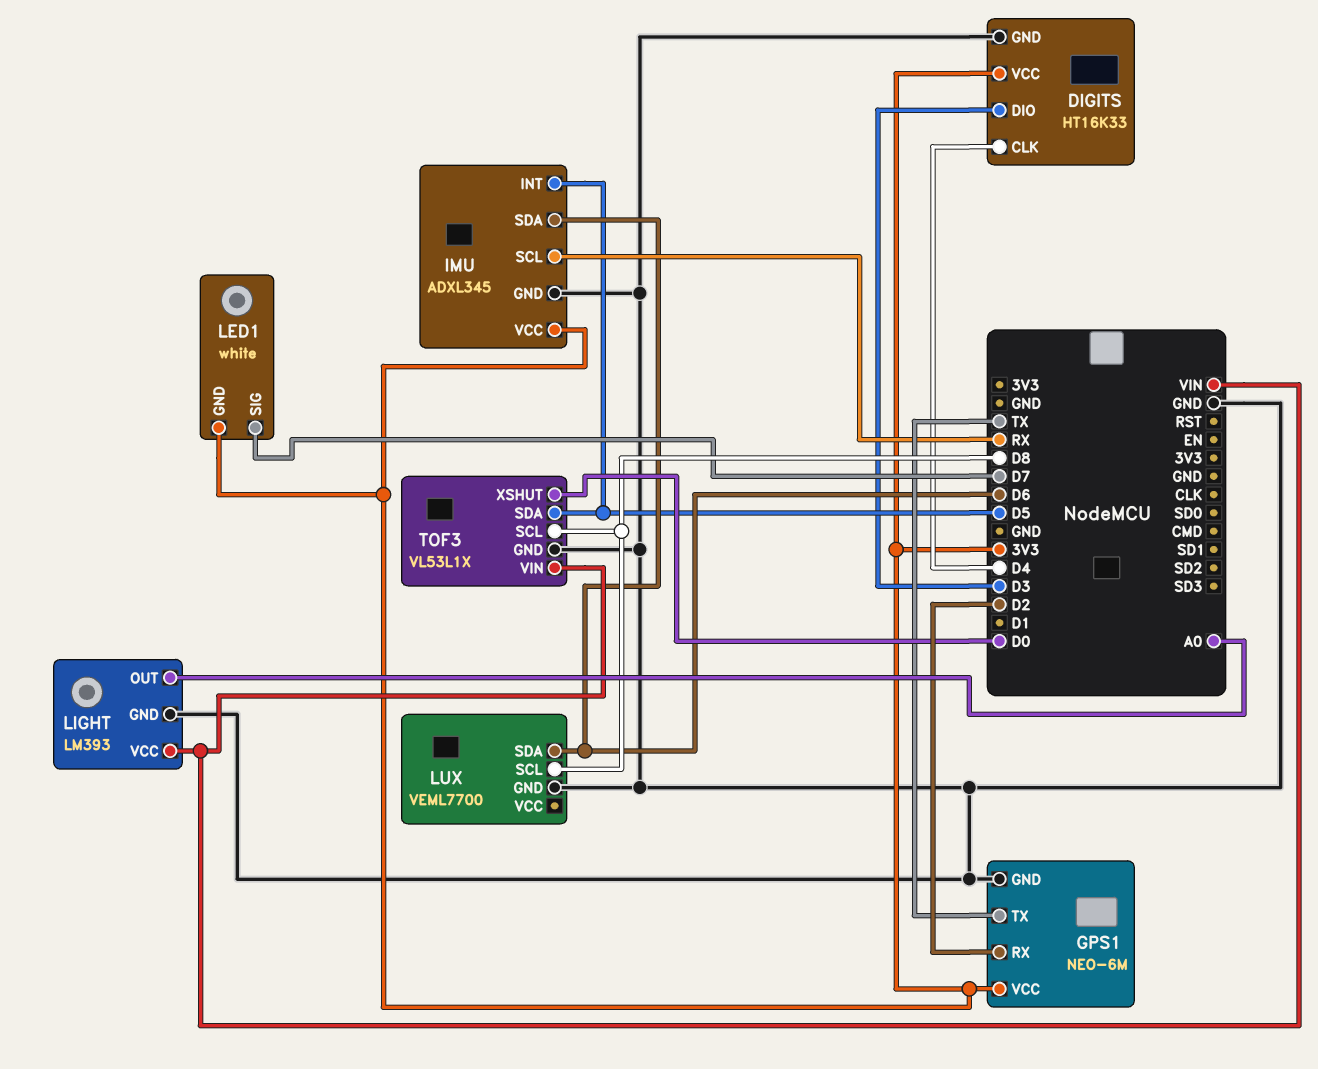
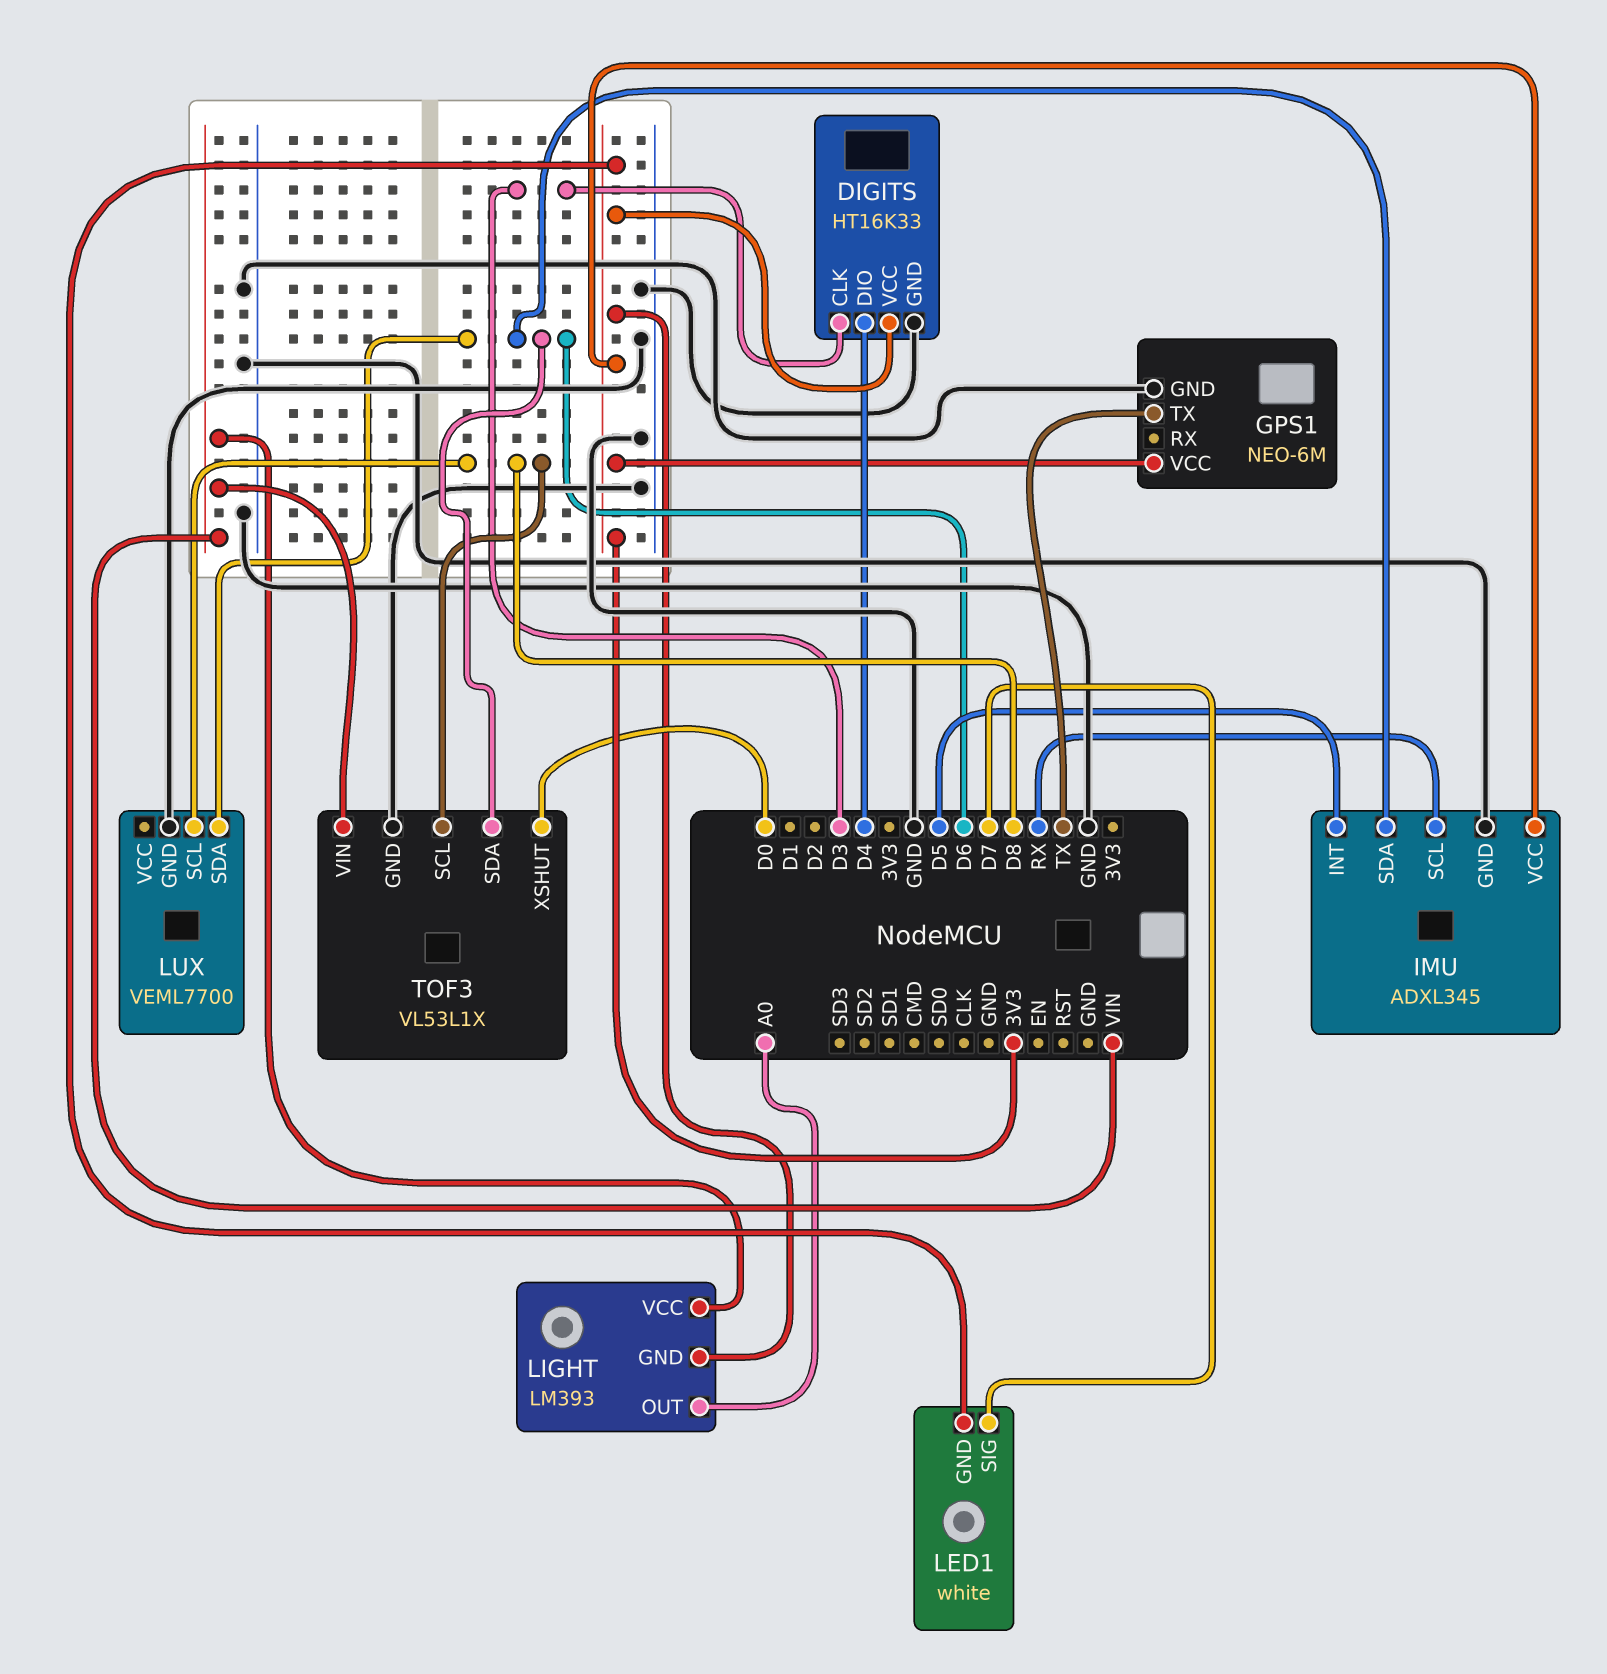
DIGITS pin CLK: D4 -> D3
DIGITS pin DIO: D3 -> D4
GPS1 pin RX: D2 -> none
LIGHT pin GND: GND -> 3V3
TOF3 pin SDA: D5 -> D6

